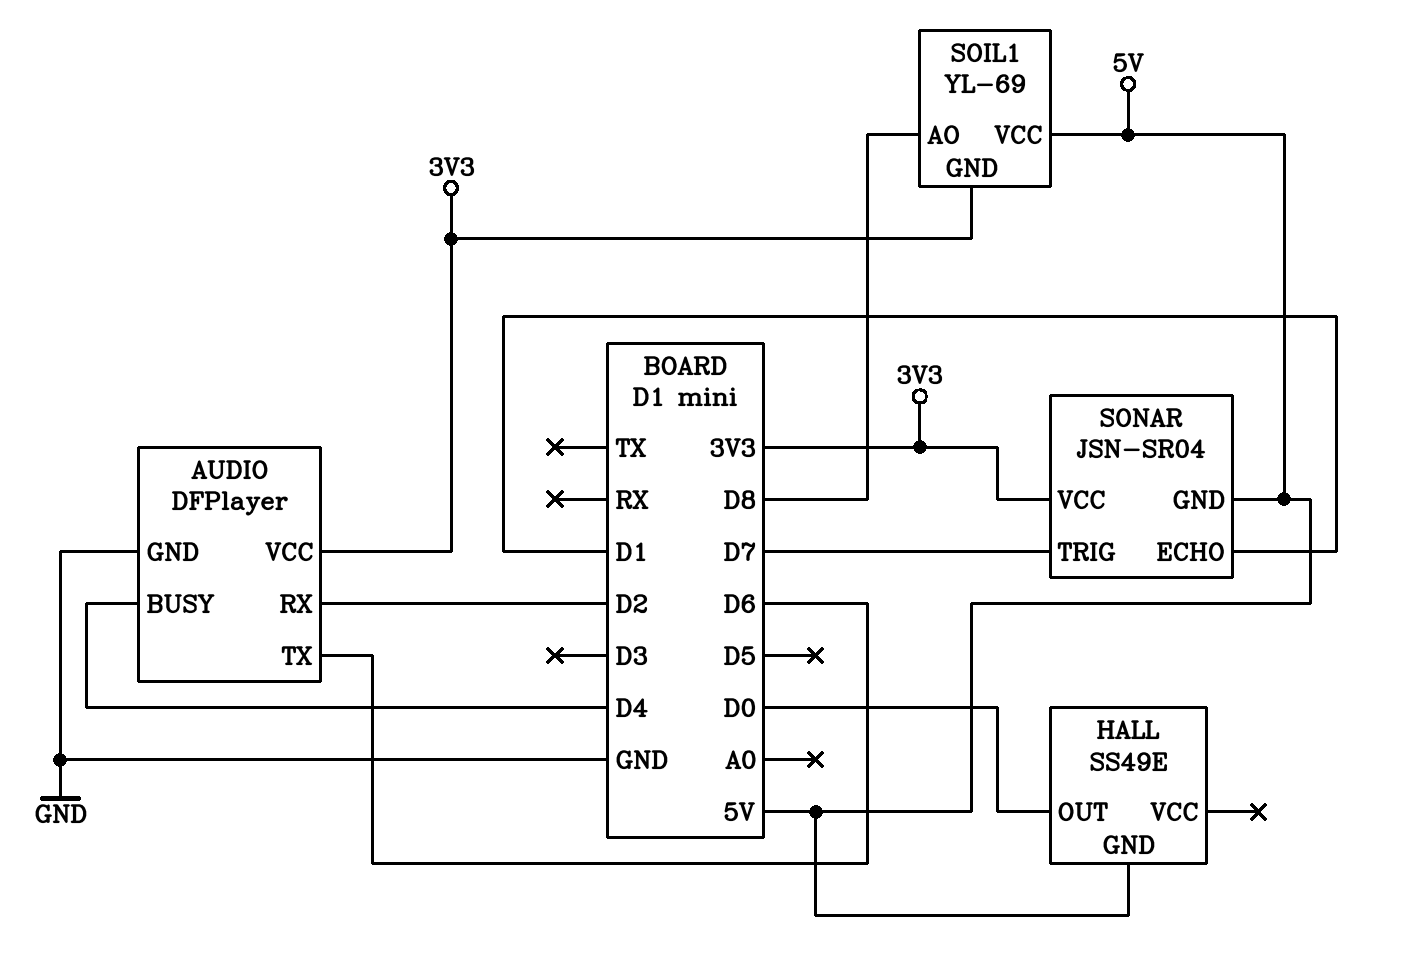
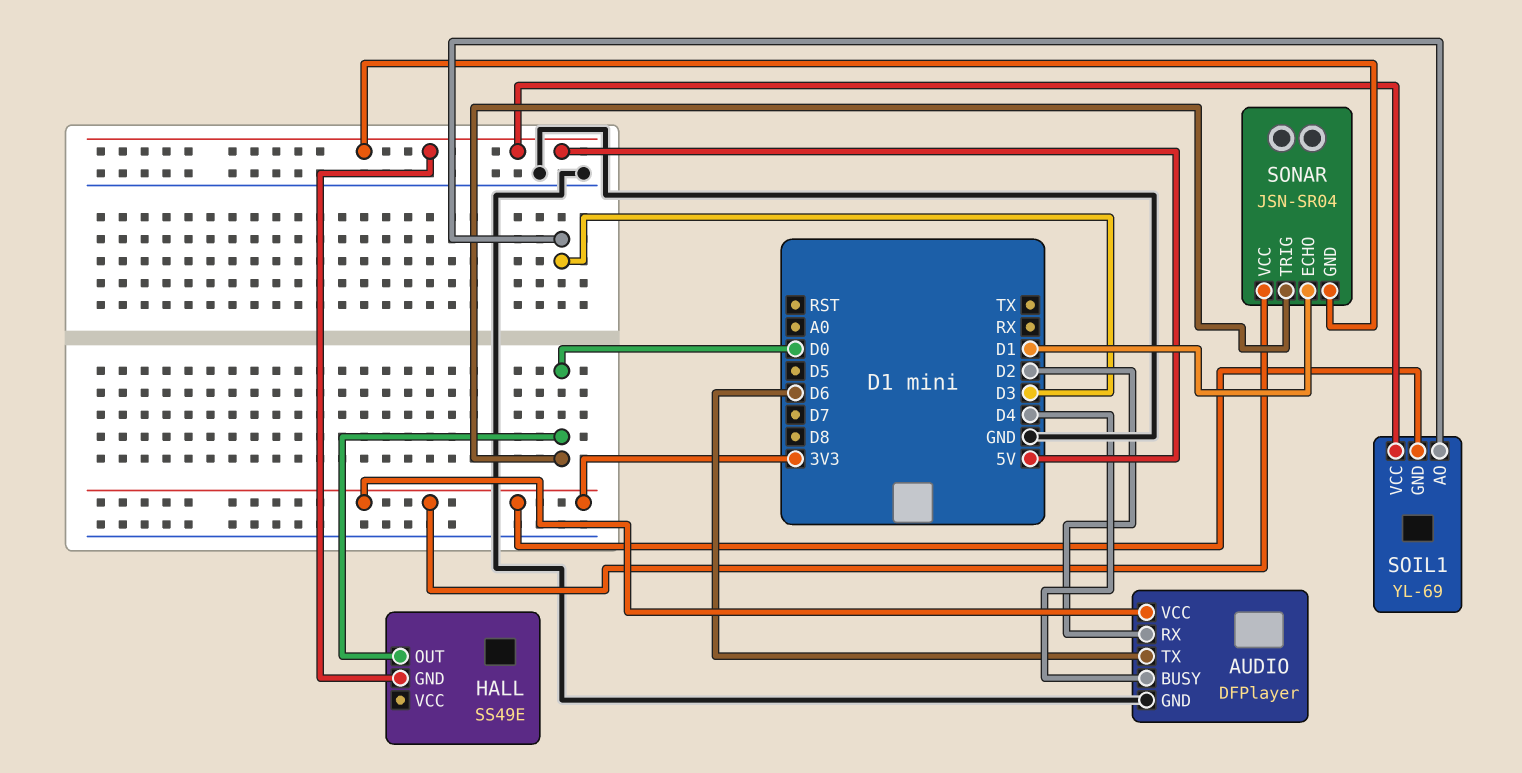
SOIL1 pin AO: D8 -> D3
SONAR pin TRIG: D7 -> D0

